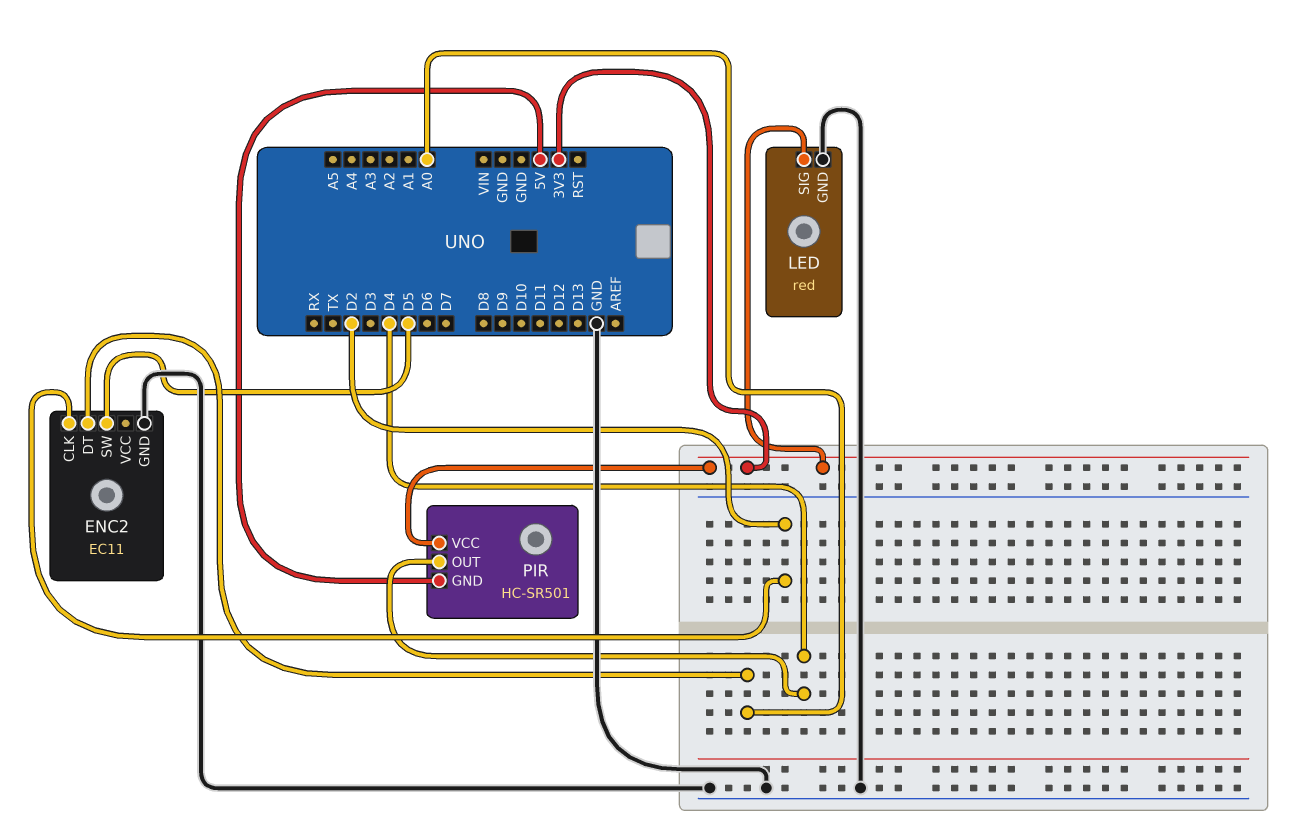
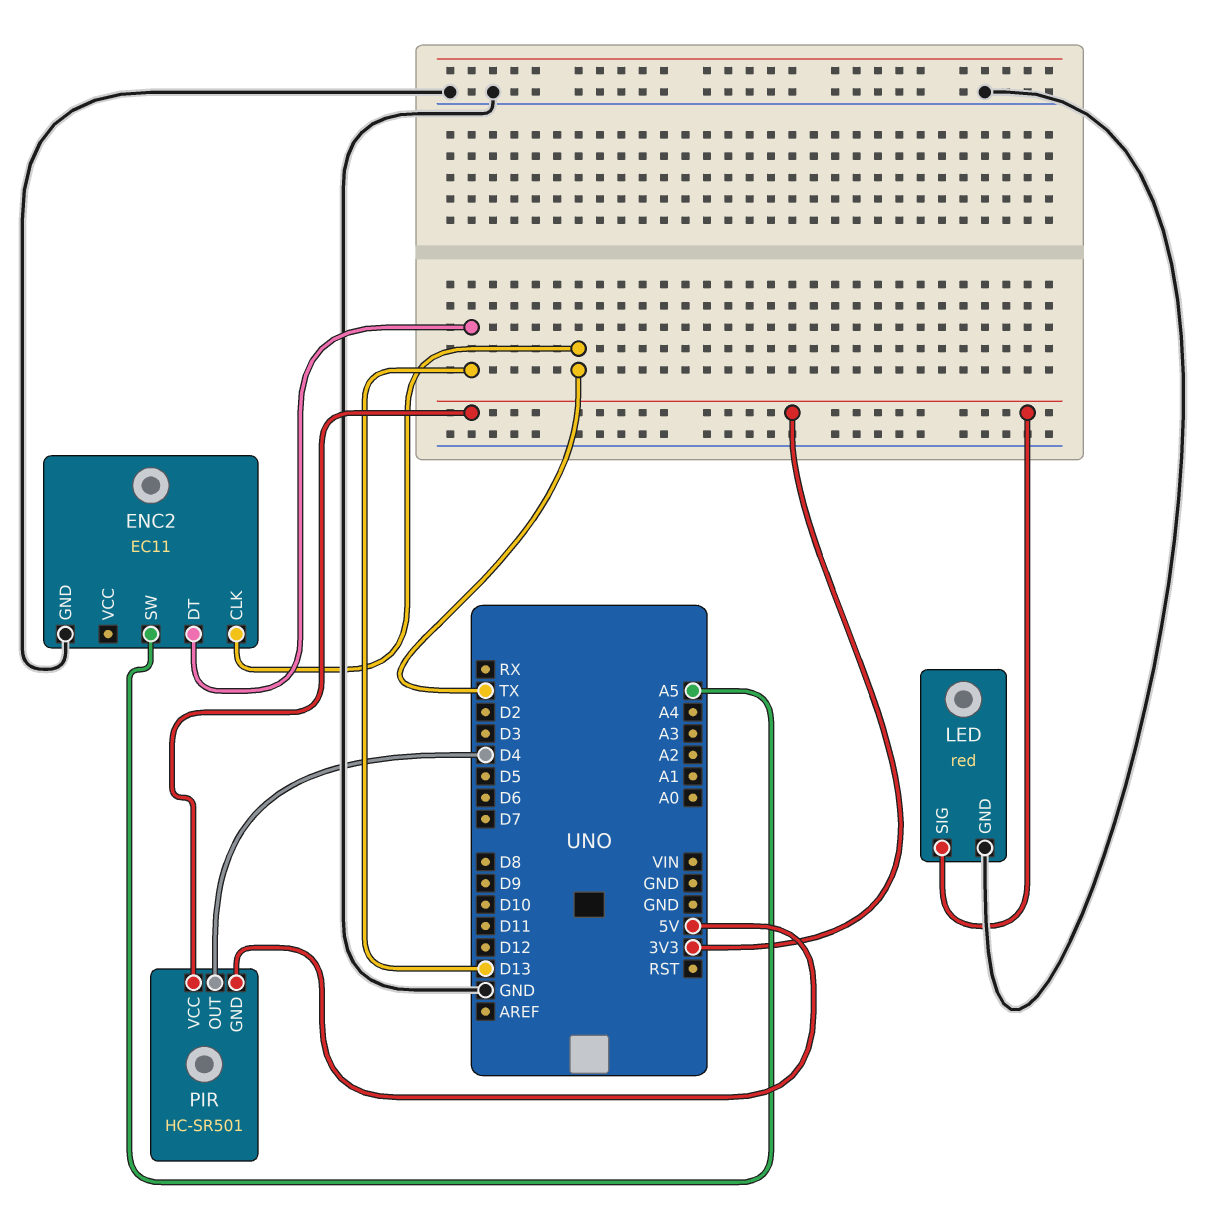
ENC2 pin CLK: D2 -> TX
ENC2 pin DT: A0 -> D13
ENC2 pin SW: D5 -> A5

